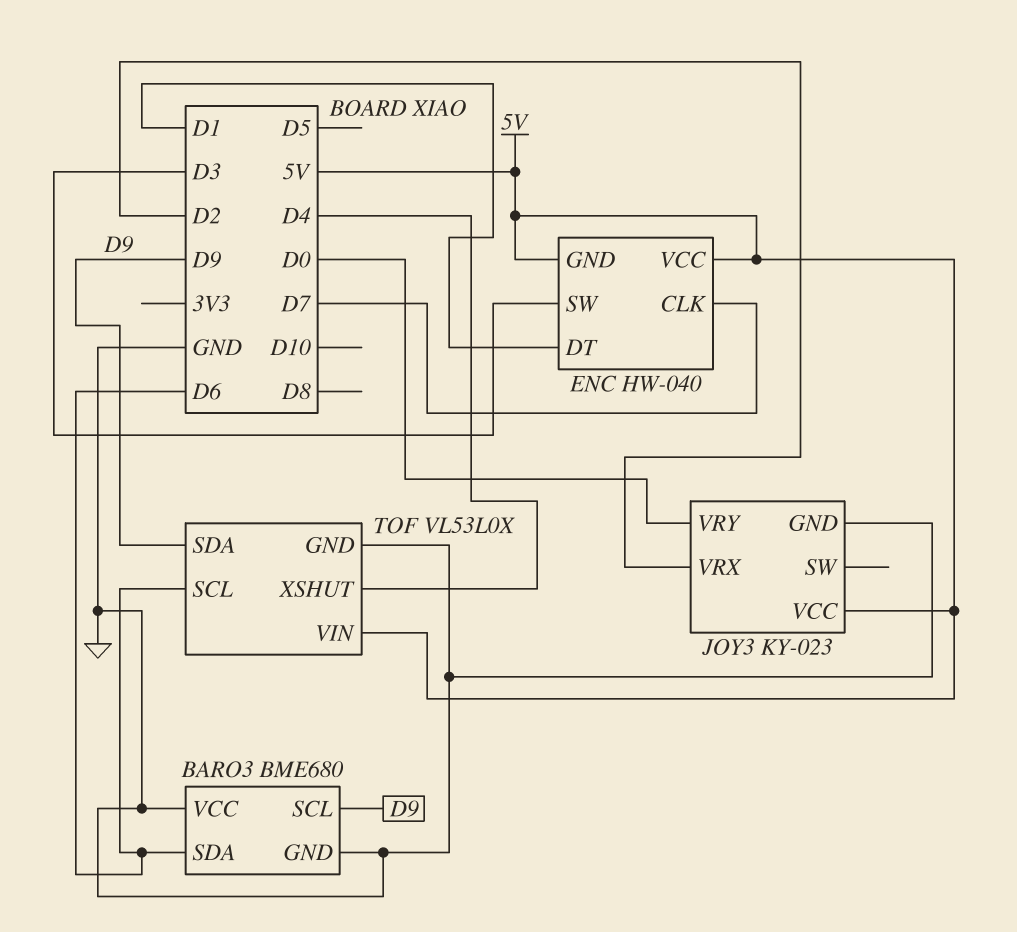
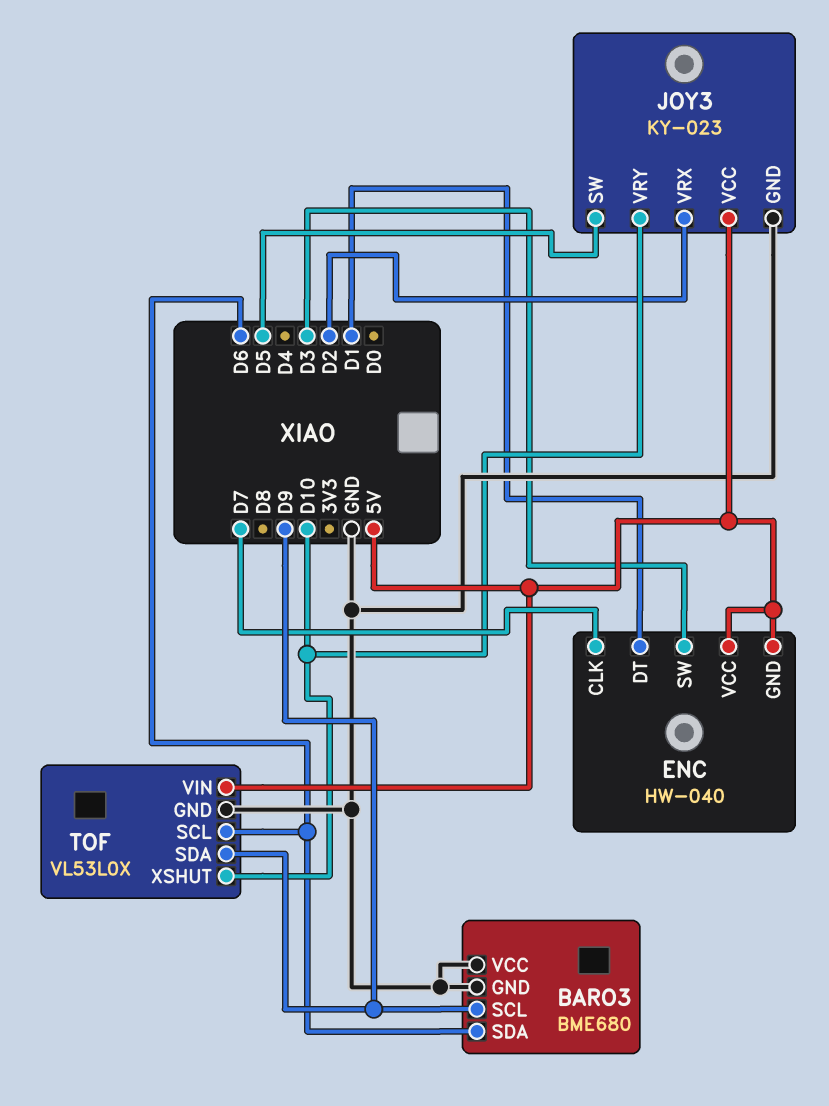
JOY3 pin SW: none -> D5
JOY3 pin VRY: D0 -> D10
TOF pin XSHUT: D4 -> D10

